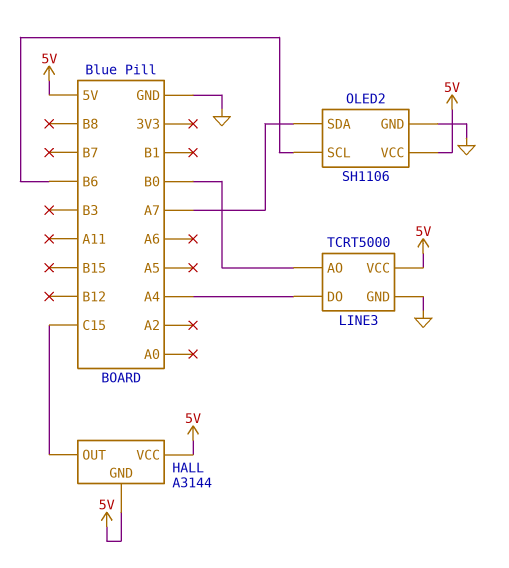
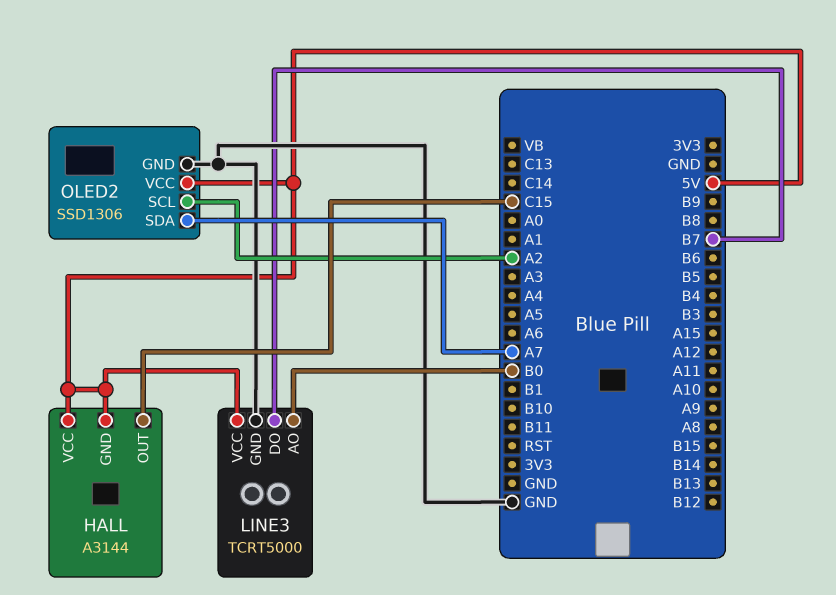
LINE3 pin DO: A4 -> B7
OLED2: SH1106 -> SSD1306
OLED2 pin SCL: B6 -> A2

